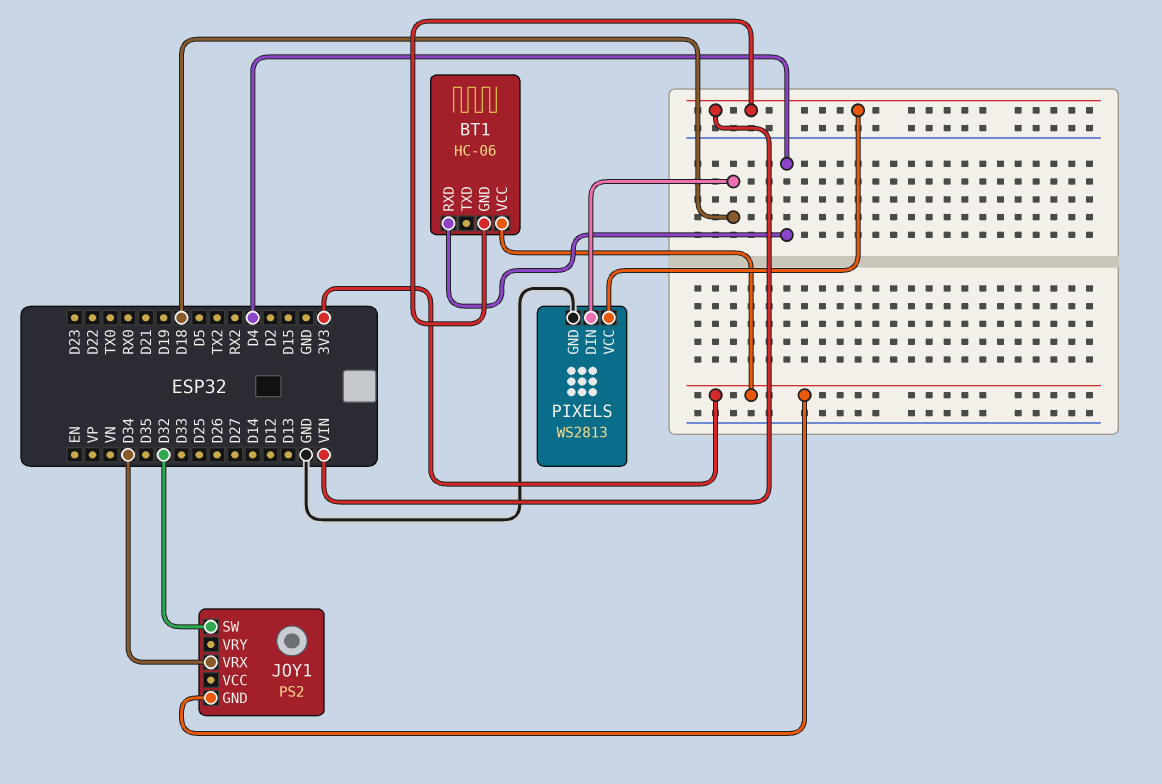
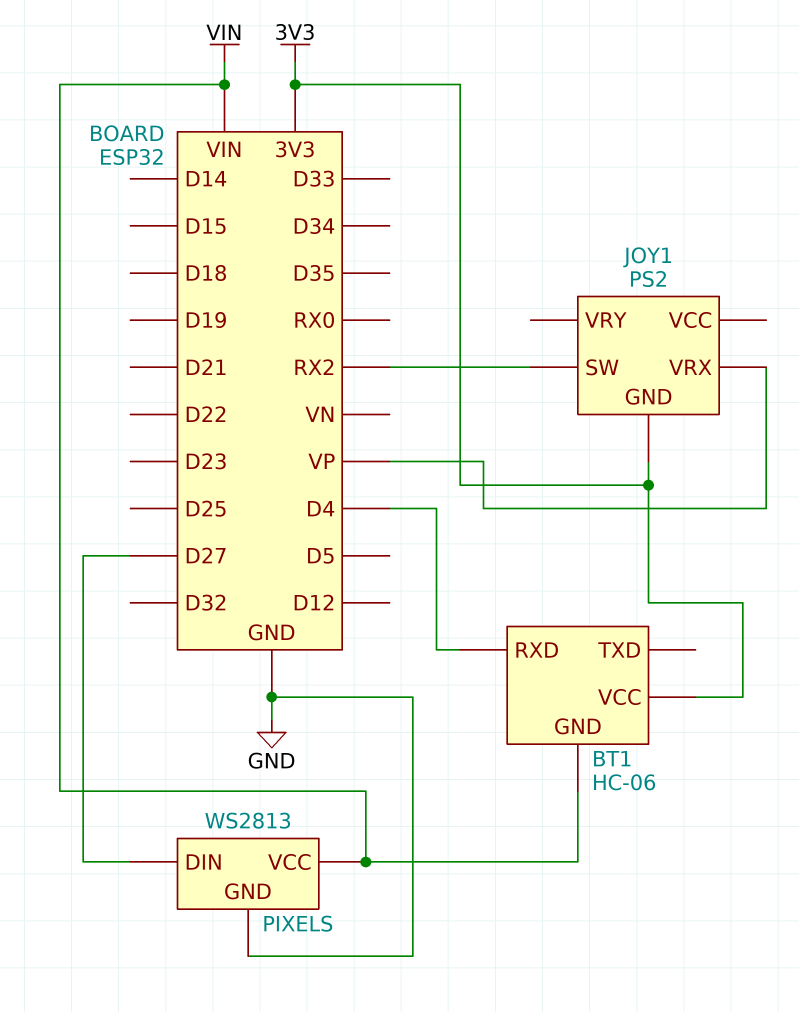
JOY1 pin SW: D32 -> RX2
JOY1 pin VRX: D34 -> VP
PIXELS pin DIN: D18 -> D27

